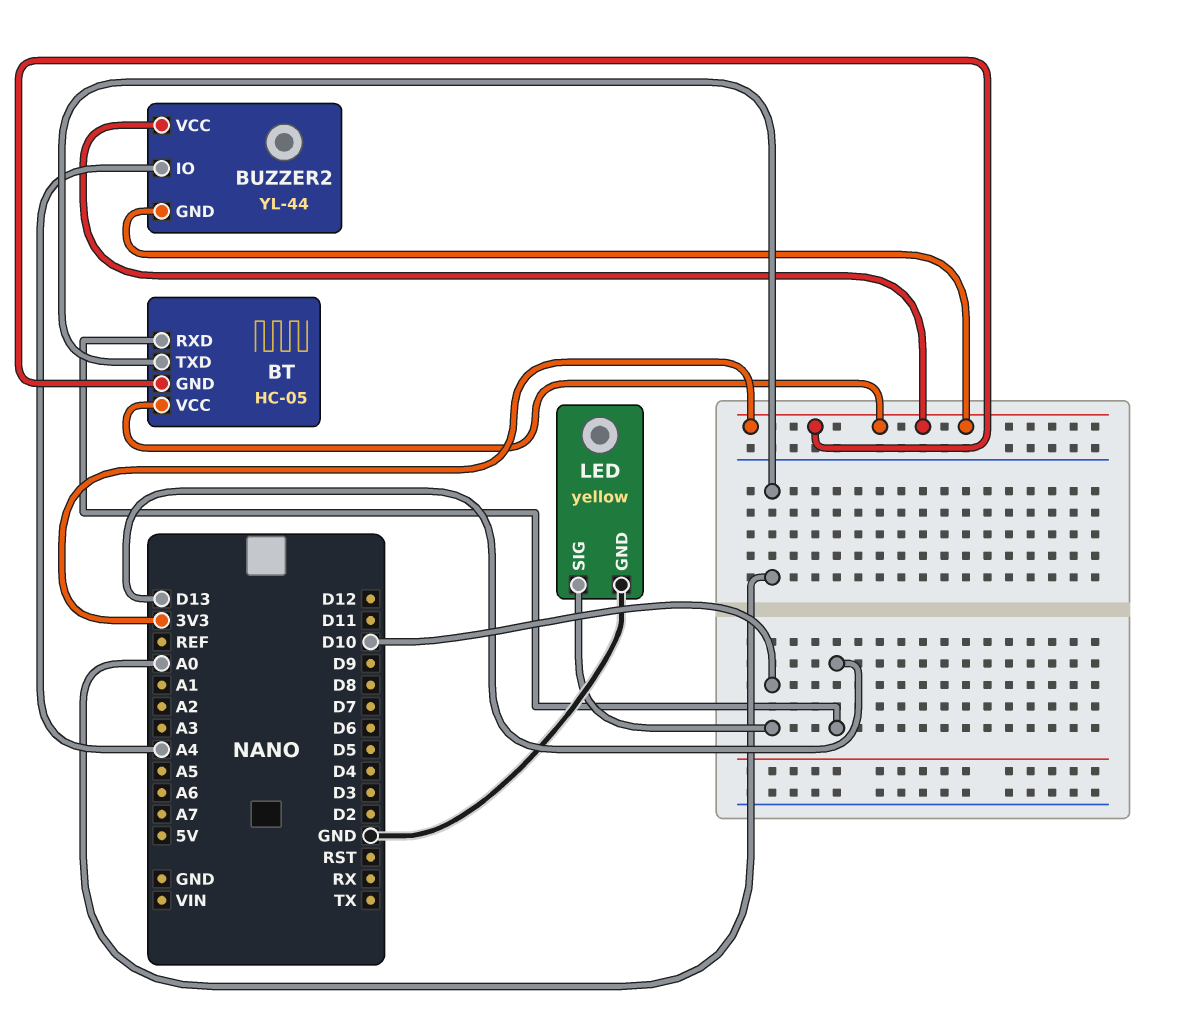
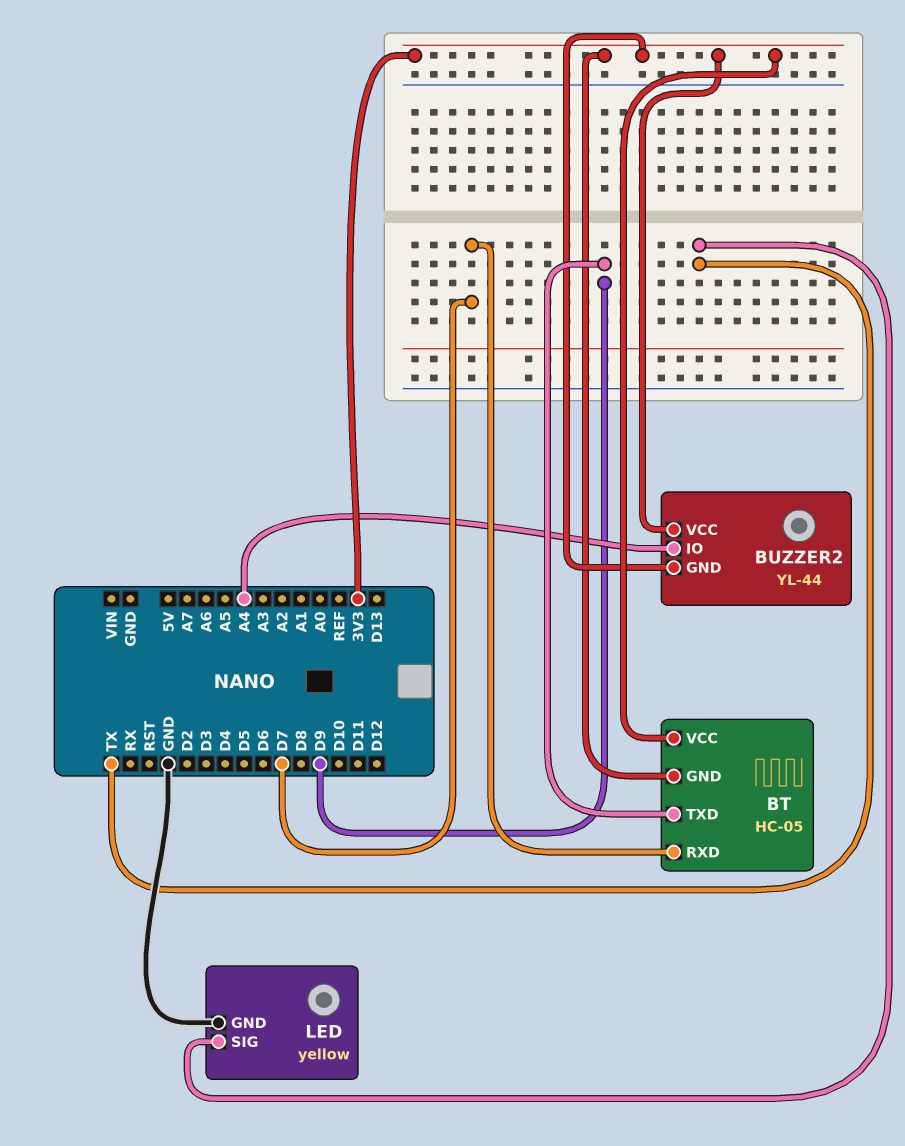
BT pin RXD: D13 -> D7
BT pin TXD: A0 -> D9
LED pin SIG: D10 -> TX

